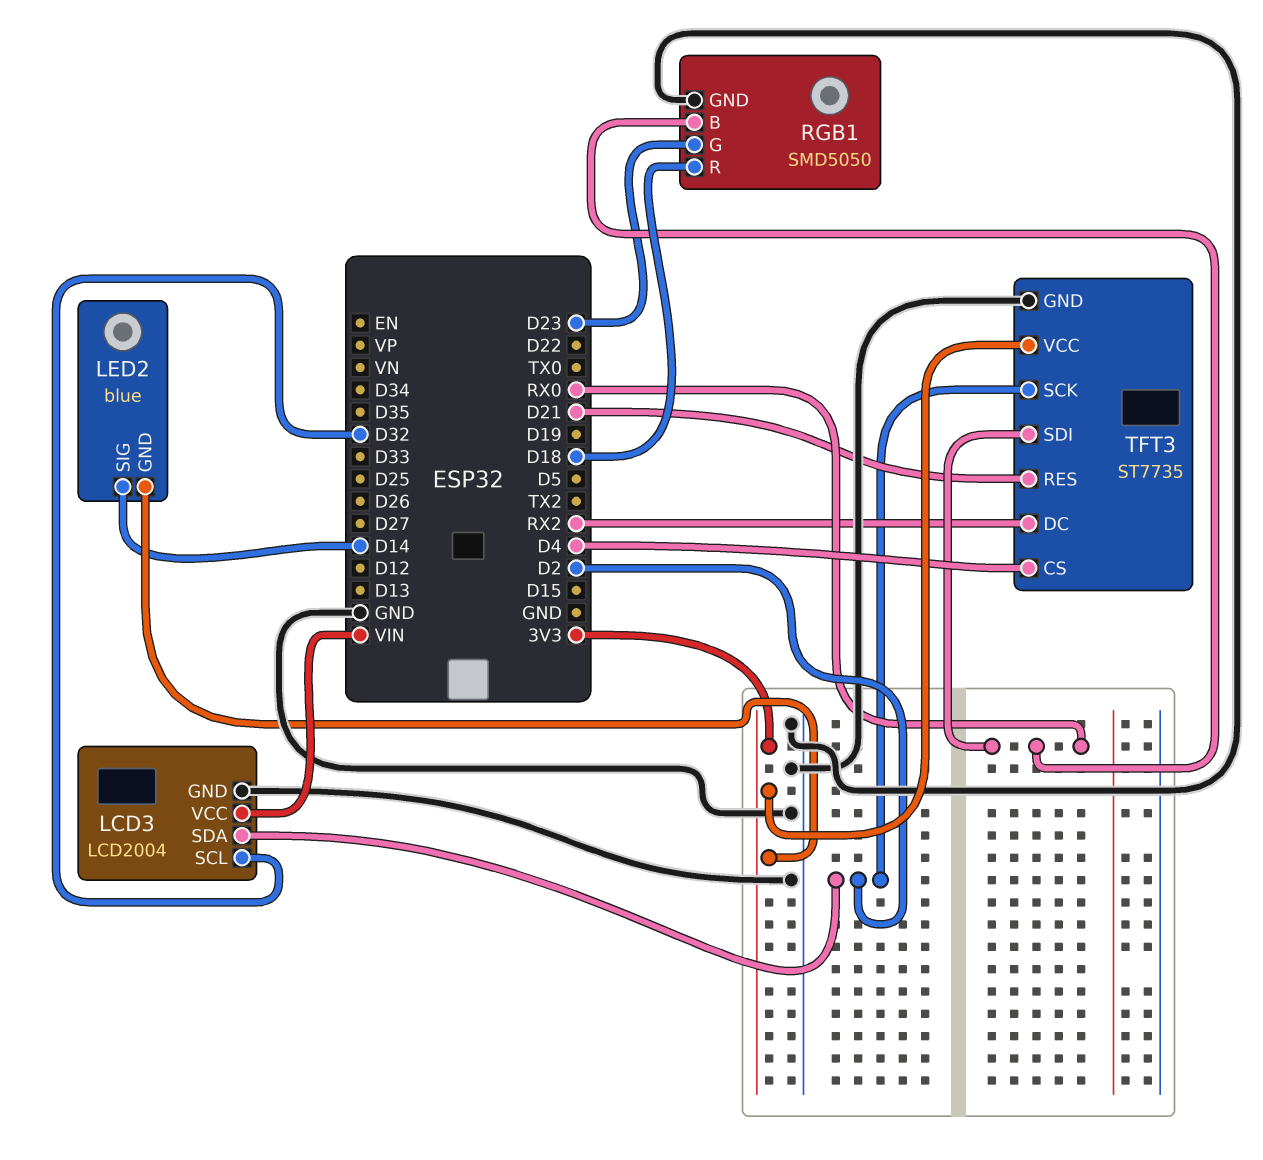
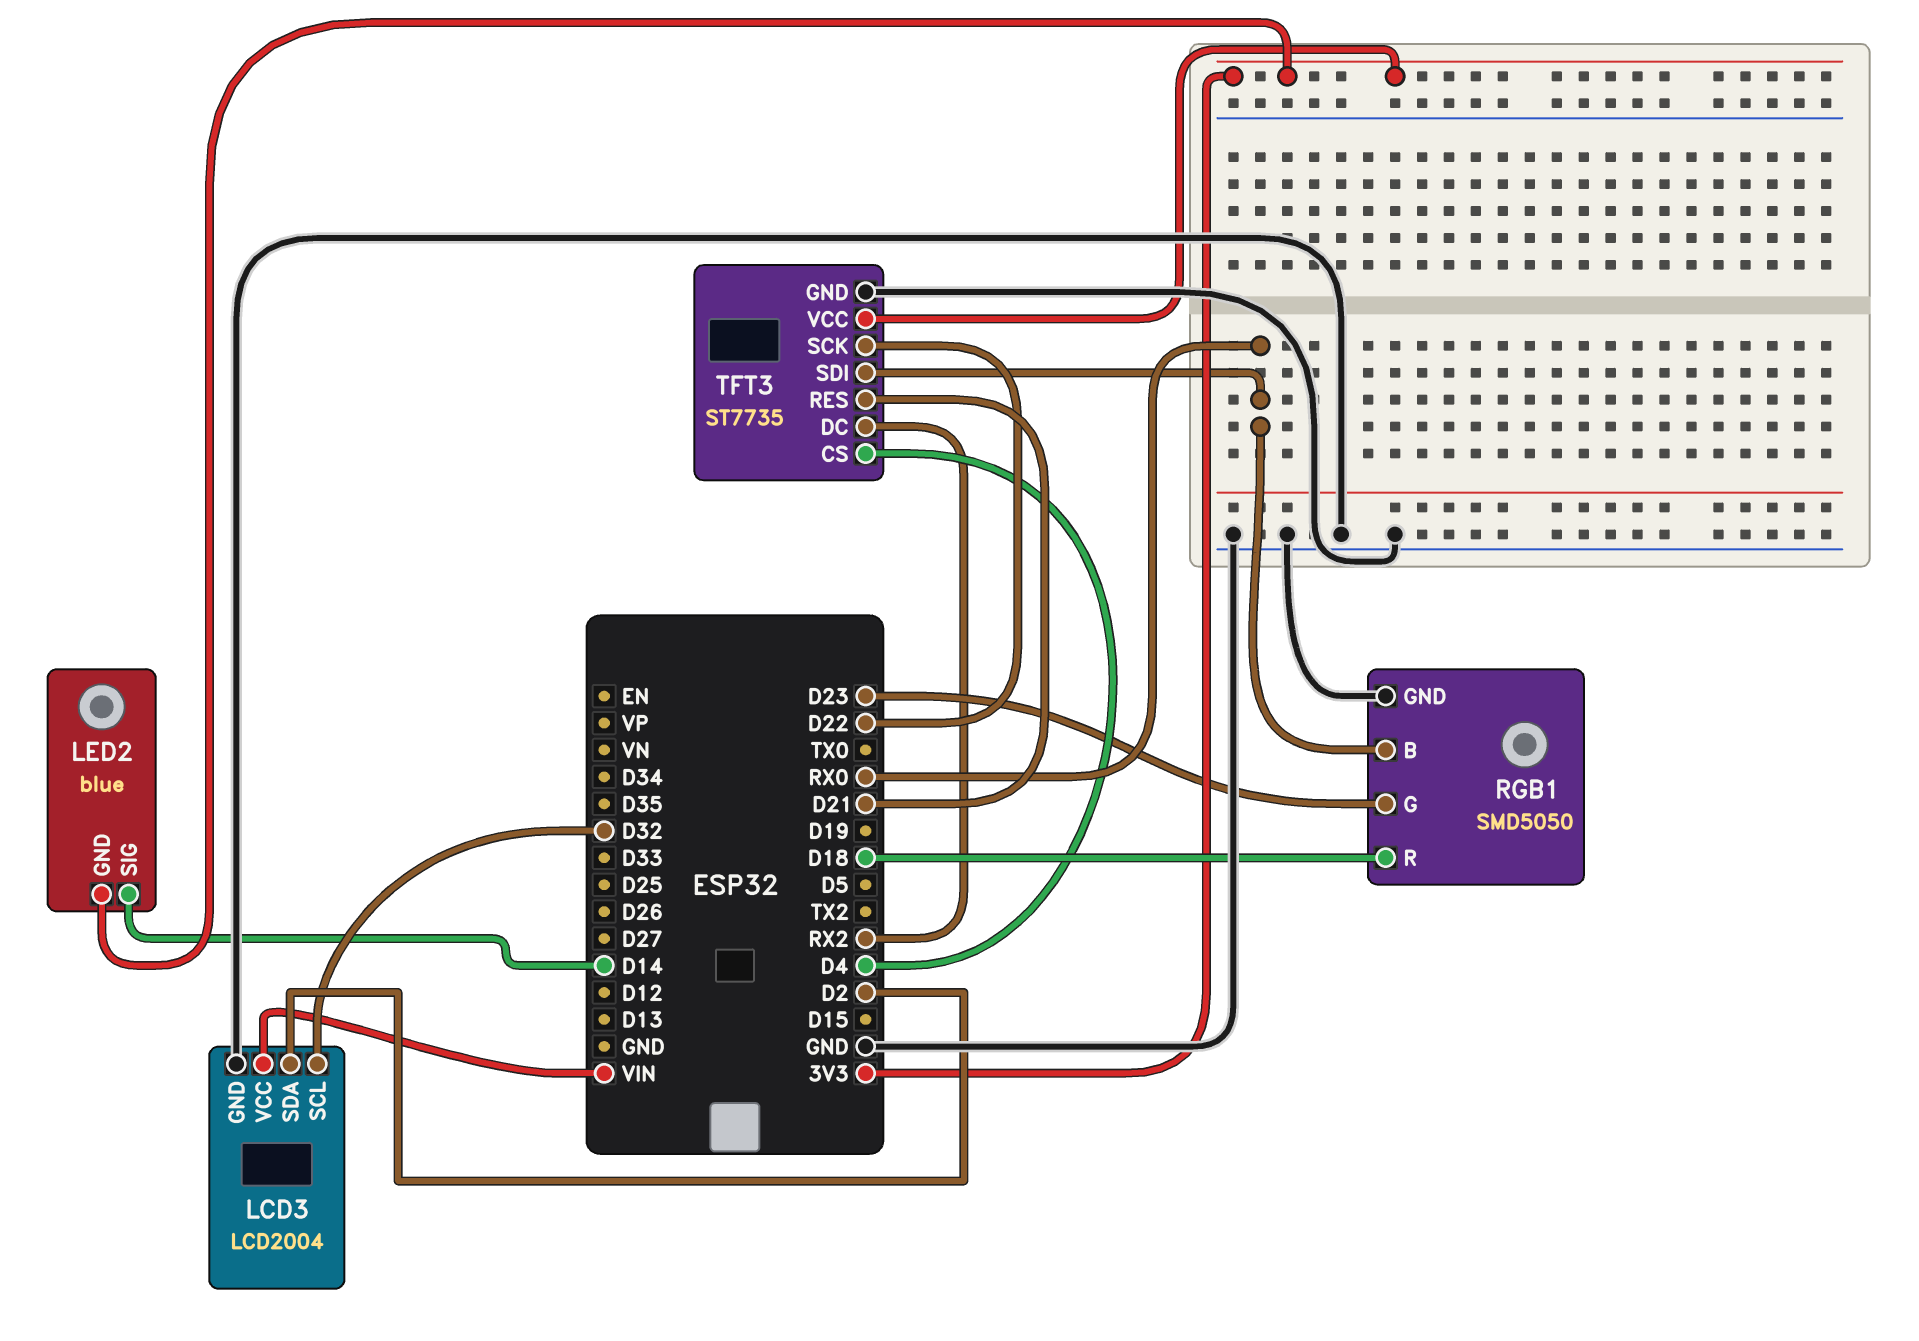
TFT3 pin SCK: D2 -> D22

